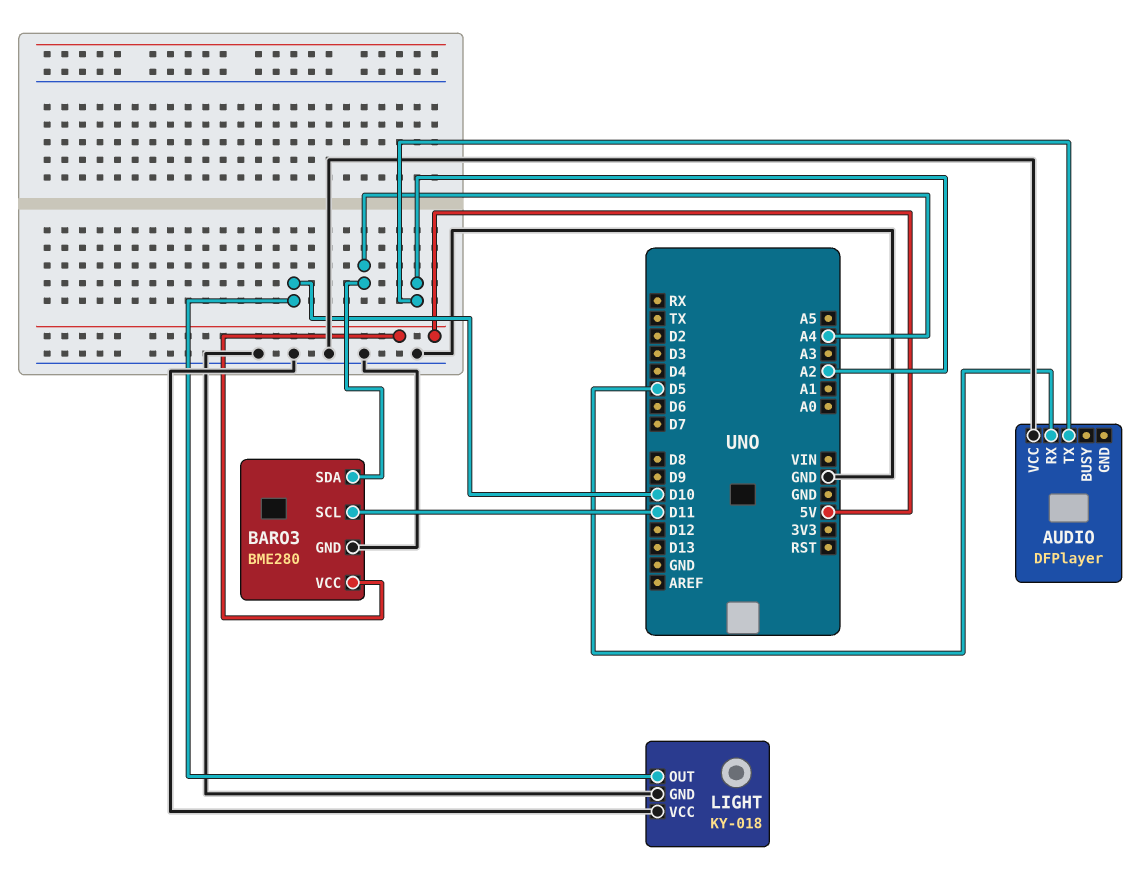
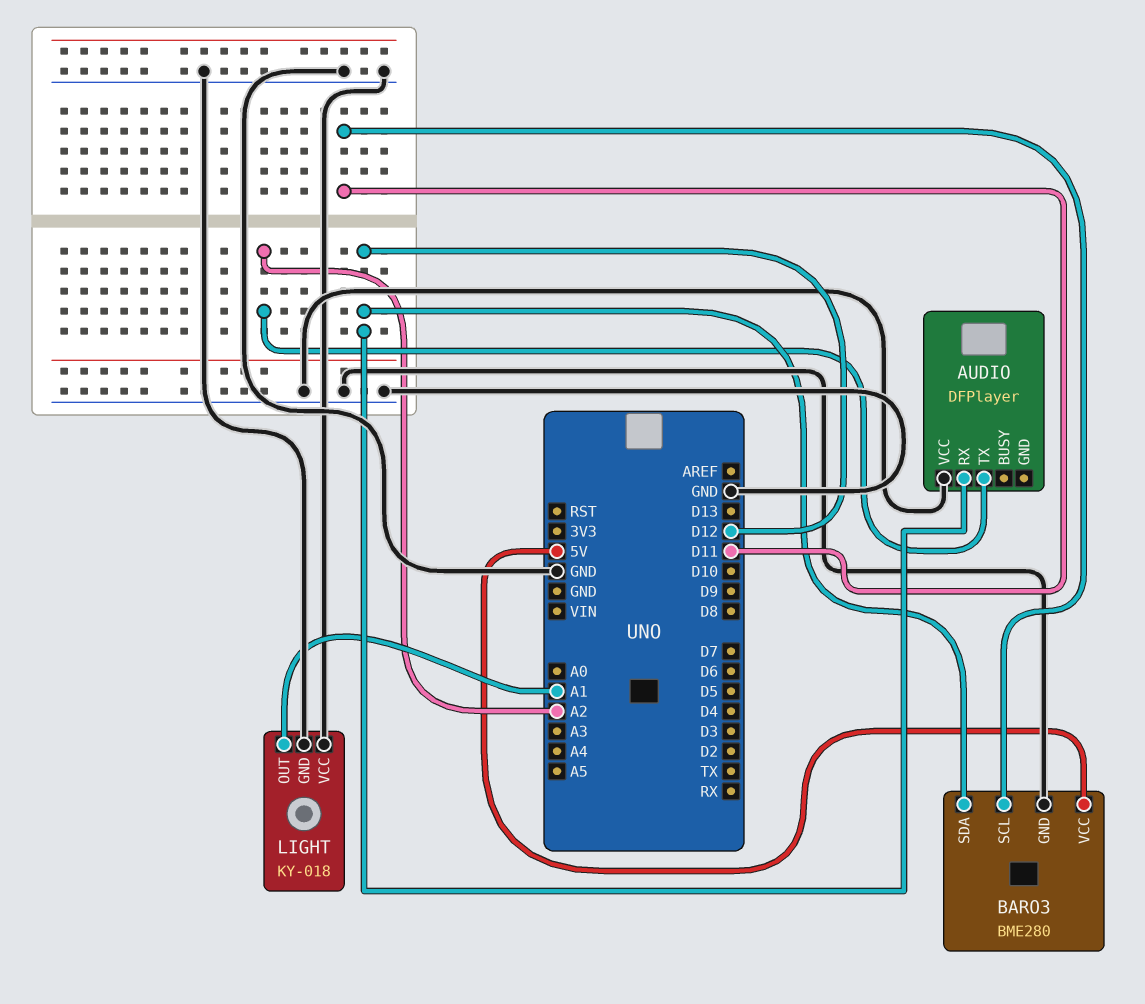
AUDIO pin RX: D5 -> D12
BARO3 pin SDA: A4 -> D12
LIGHT pin OUT: D10 -> A1

